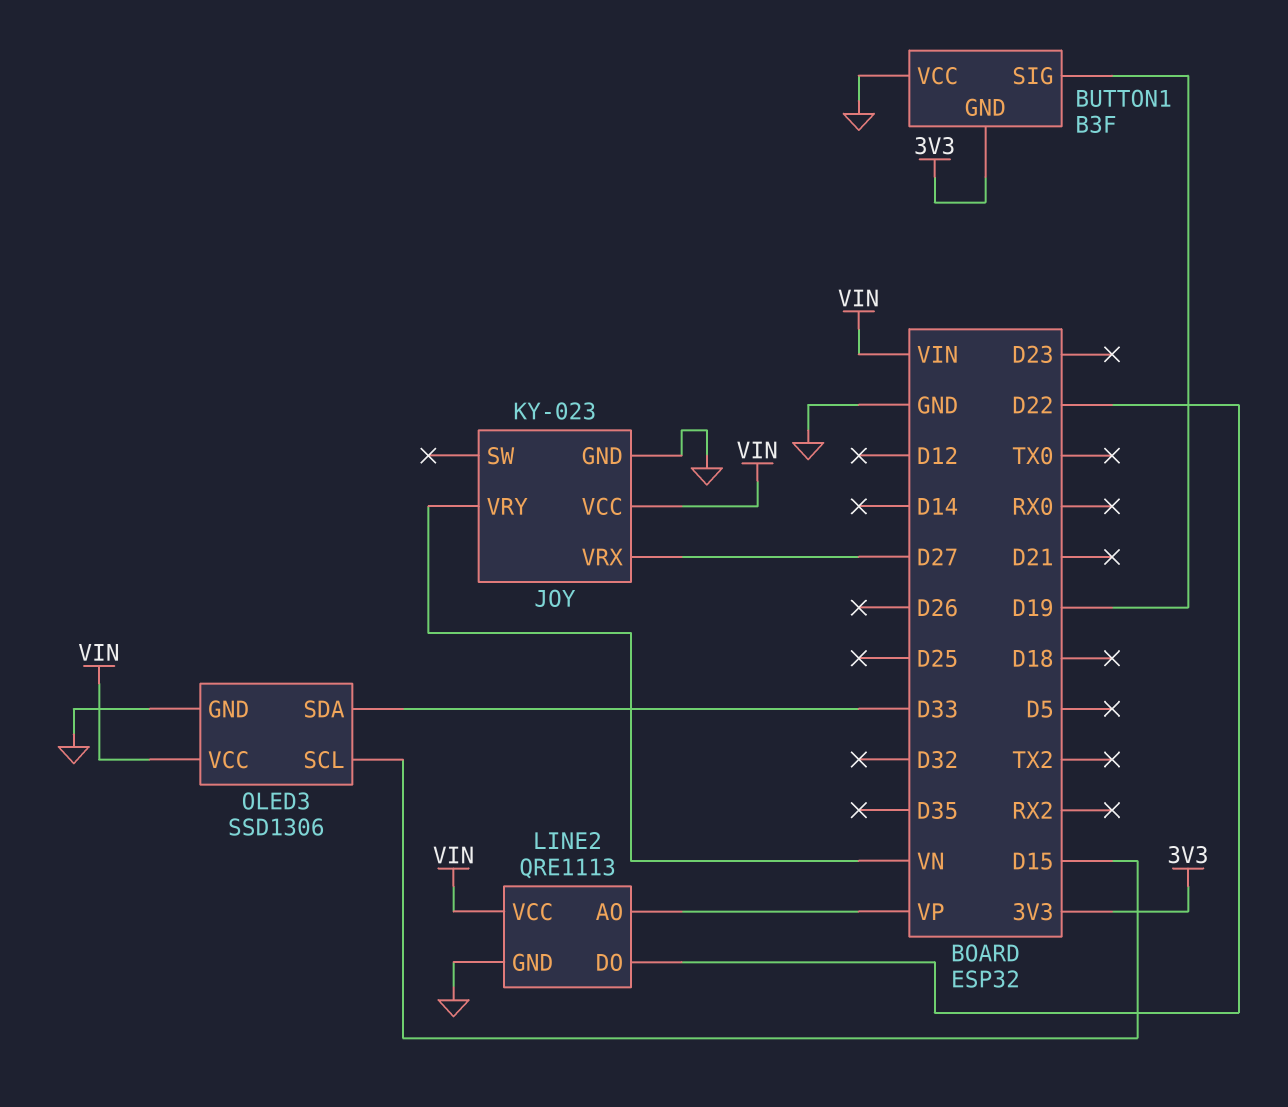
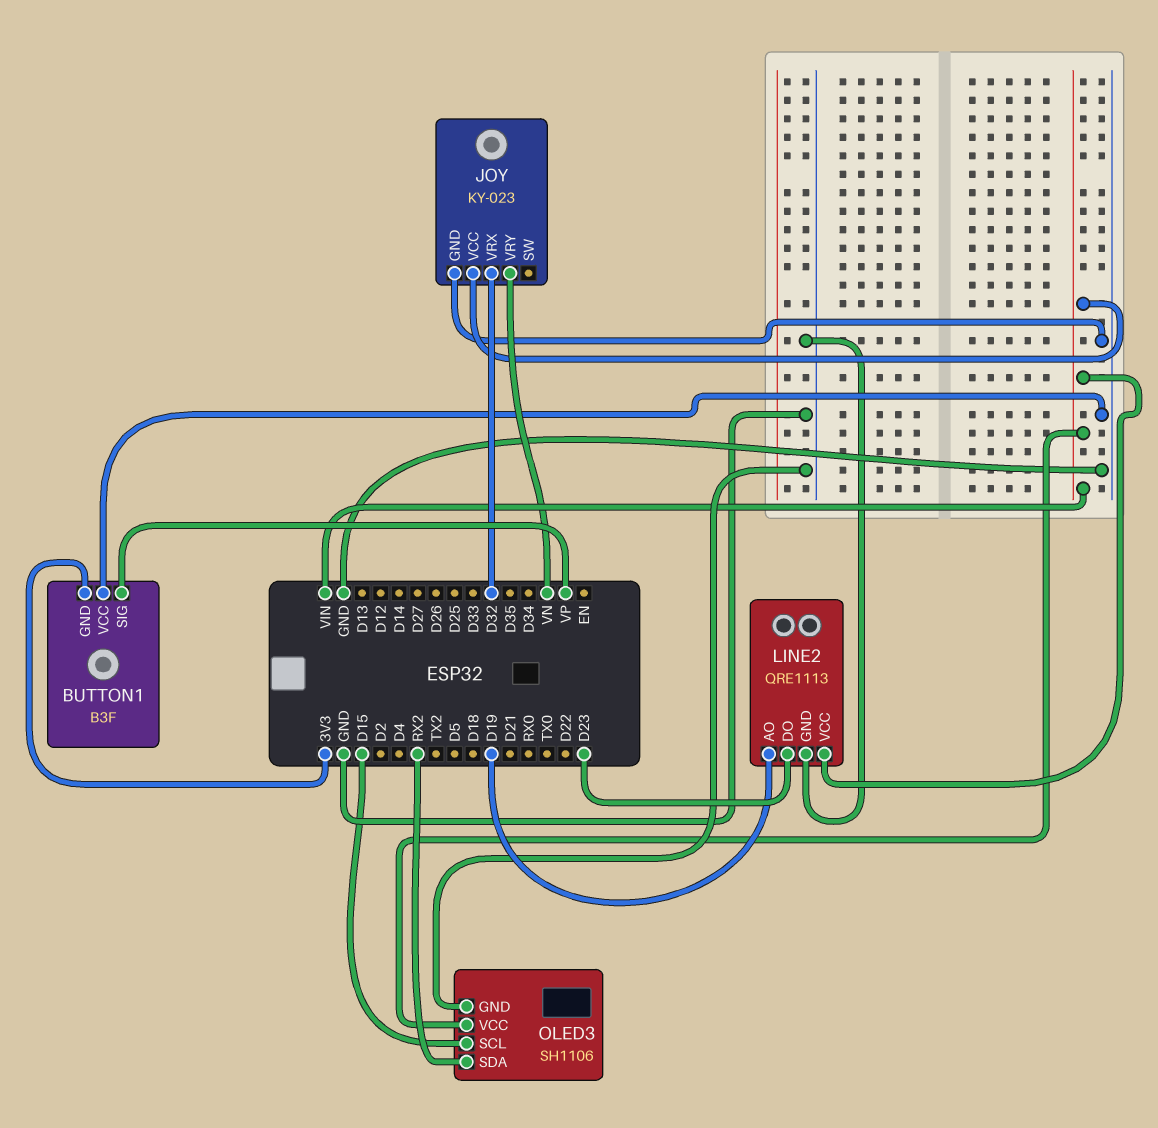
BUTTON1 pin SIG: D19 -> VP
JOY pin VRX: D27 -> D32
LINE2 pin AO: VP -> D19
LINE2 pin DO: D22 -> D23
OLED3: SSD1306 -> SH1106
OLED3 pin SDA: D33 -> RX2

